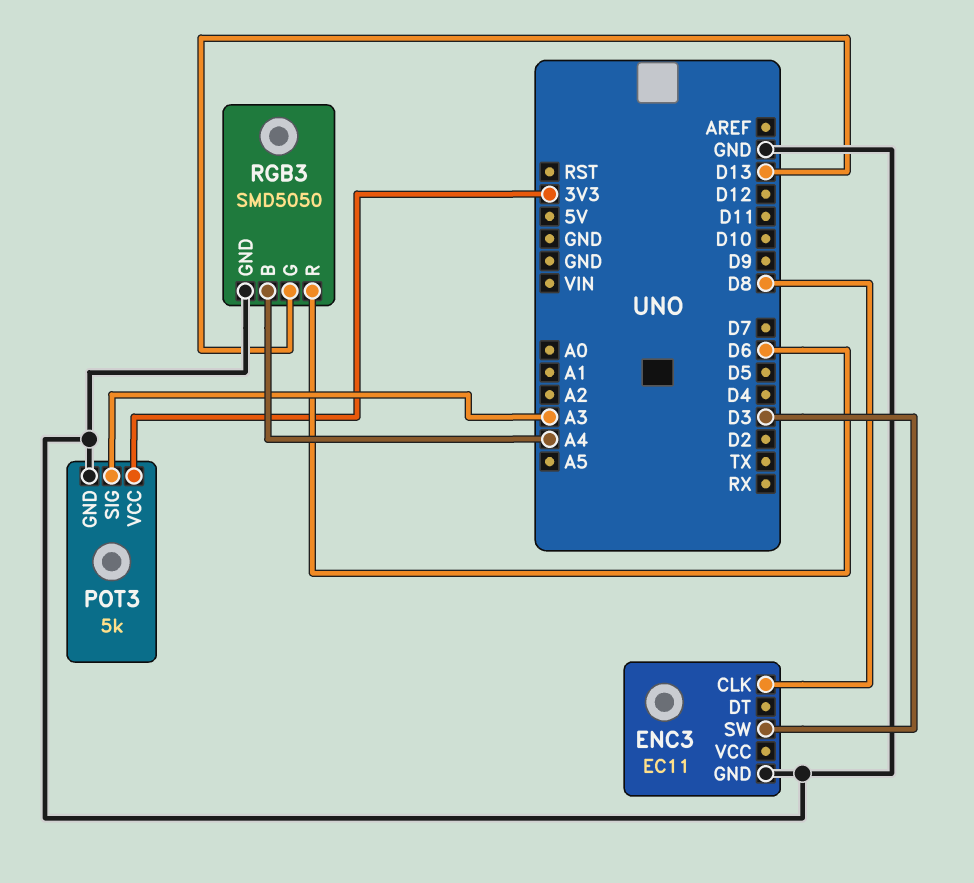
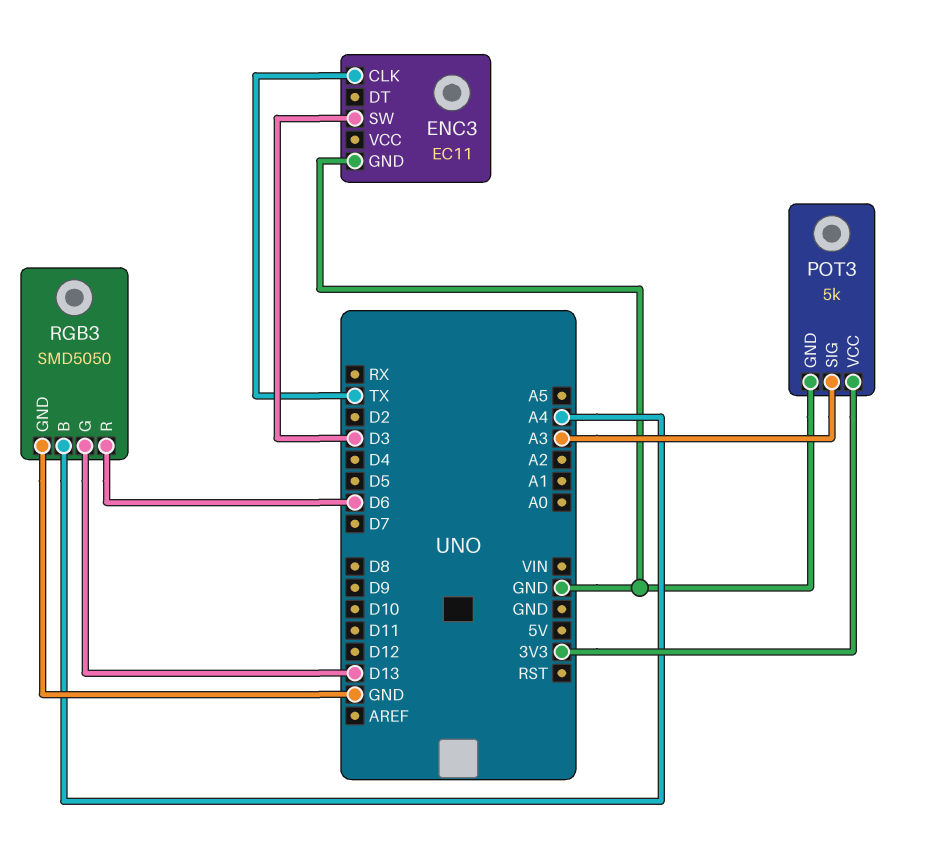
ENC3 pin CLK: D8 -> TX

